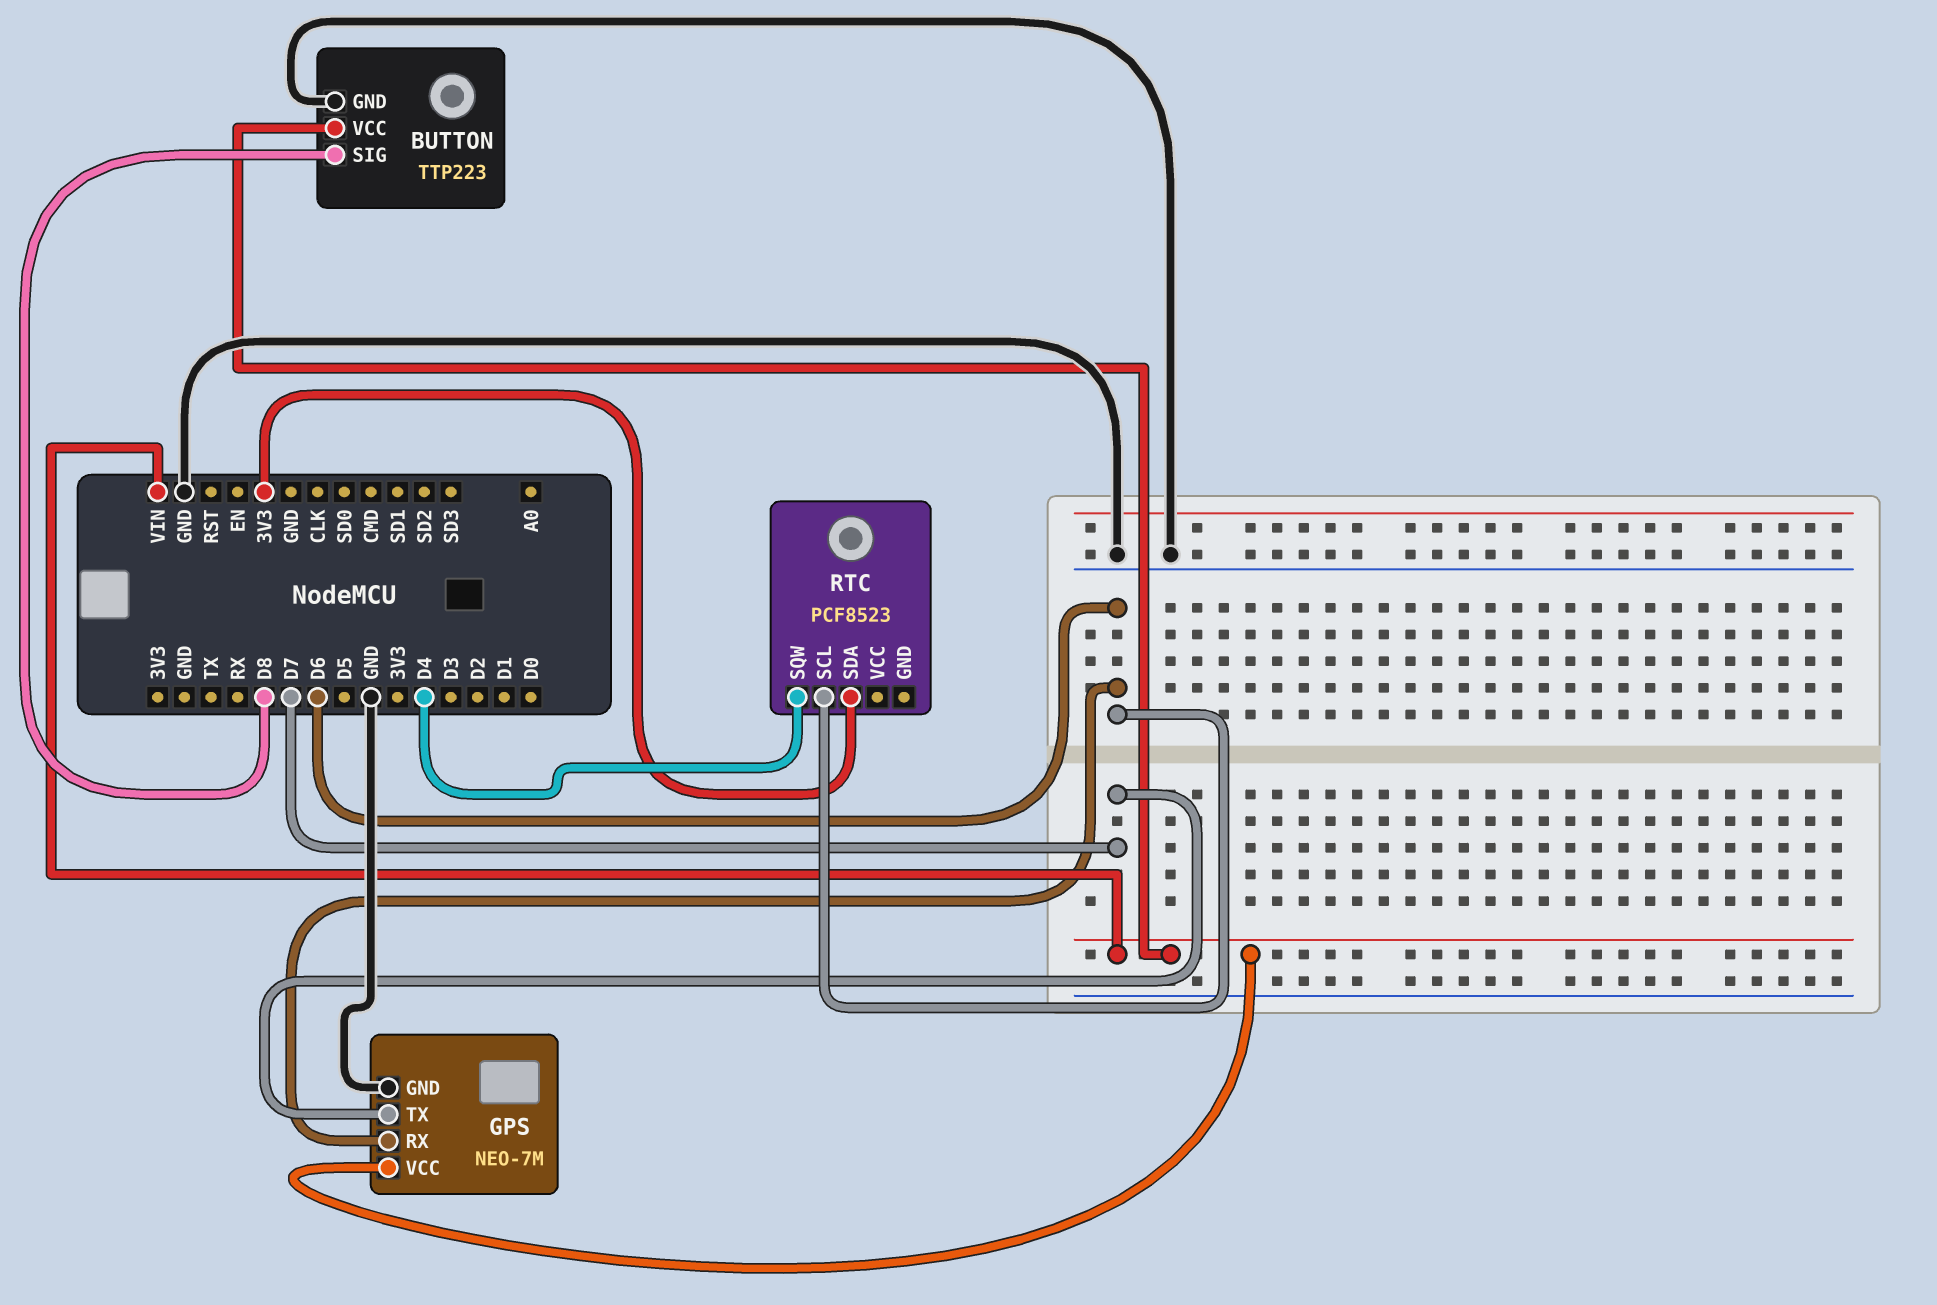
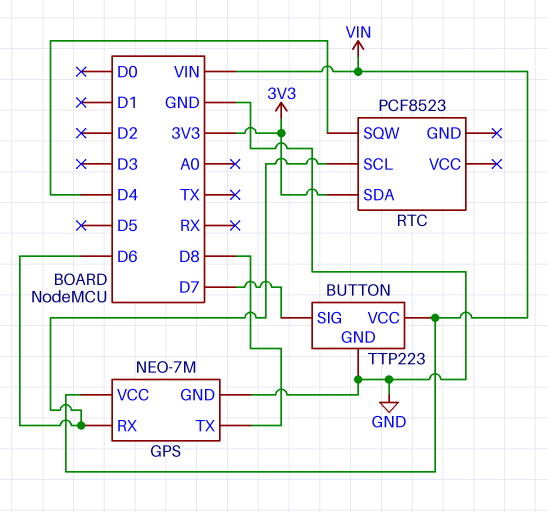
BUTTON pin SIG: D8 -> D7
GPS pin TX: D7 -> D8

